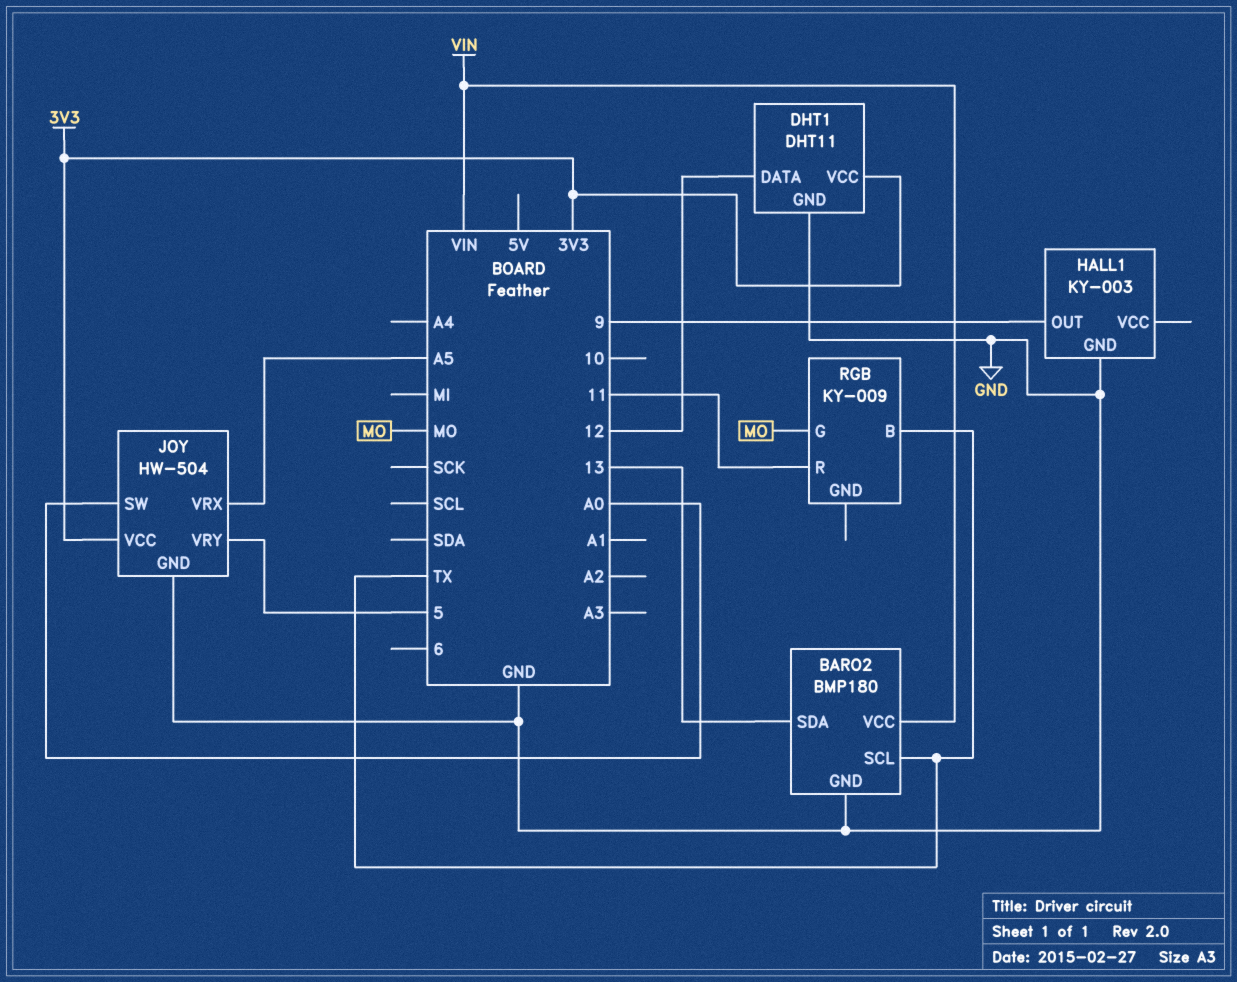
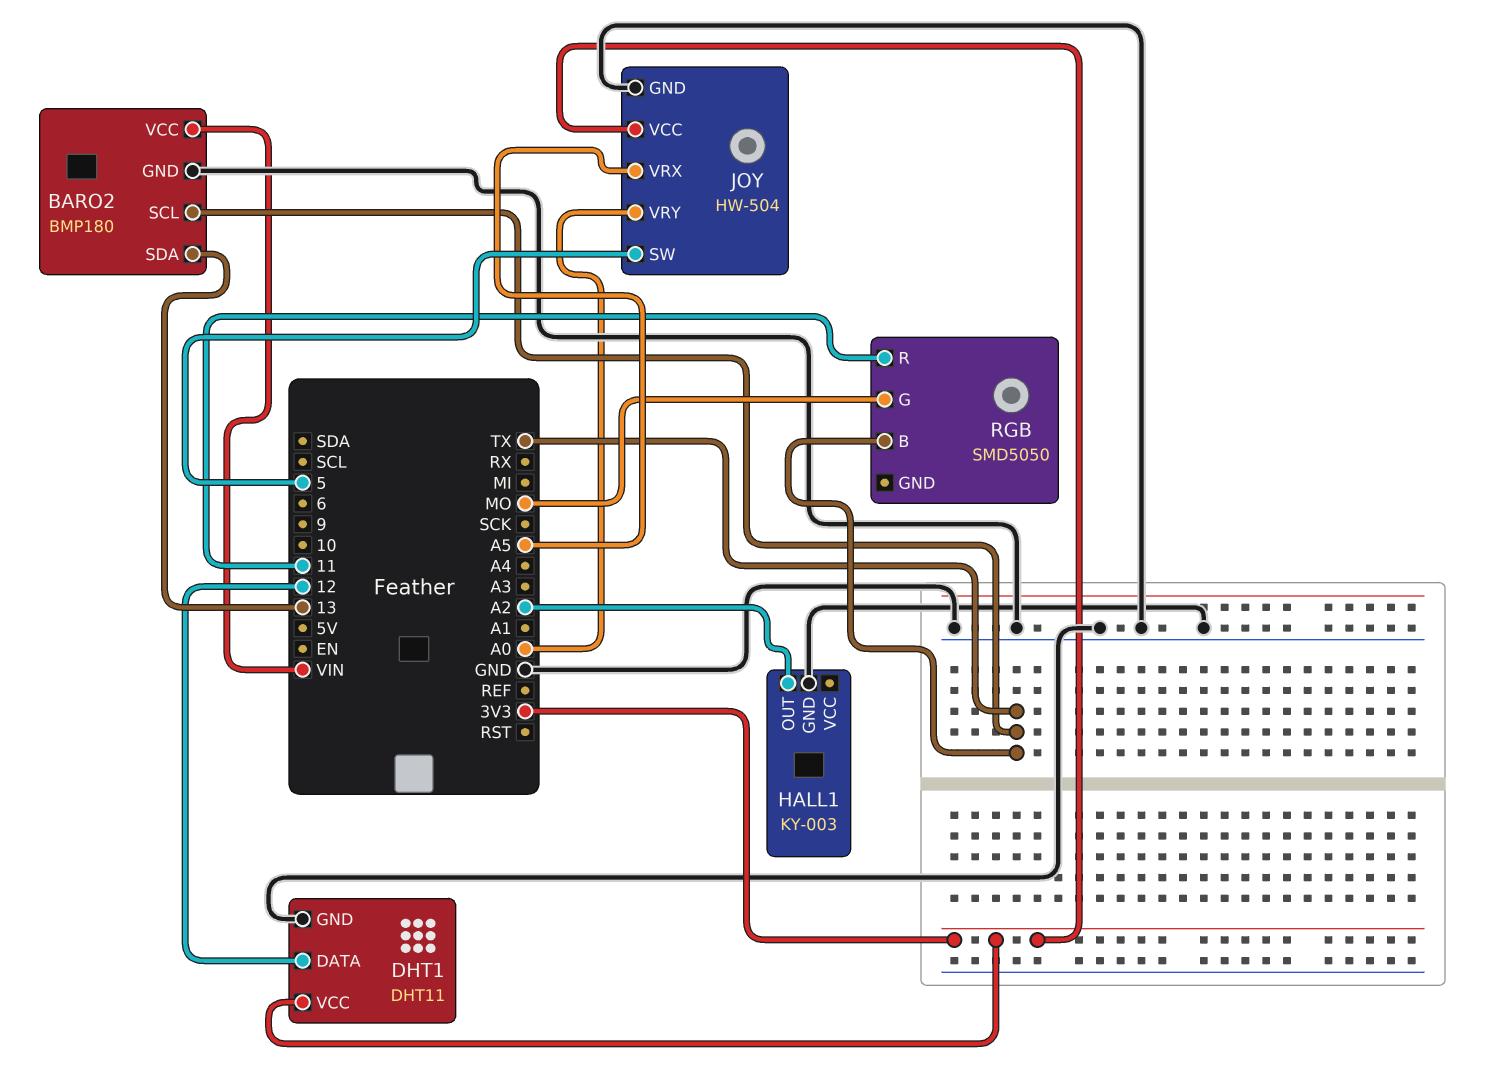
HALL1 pin OUT: 9 -> A2
JOY pin SW: A0 -> 5
JOY pin VRY: 5 -> A0
RGB: KY-009 -> SMD5050

